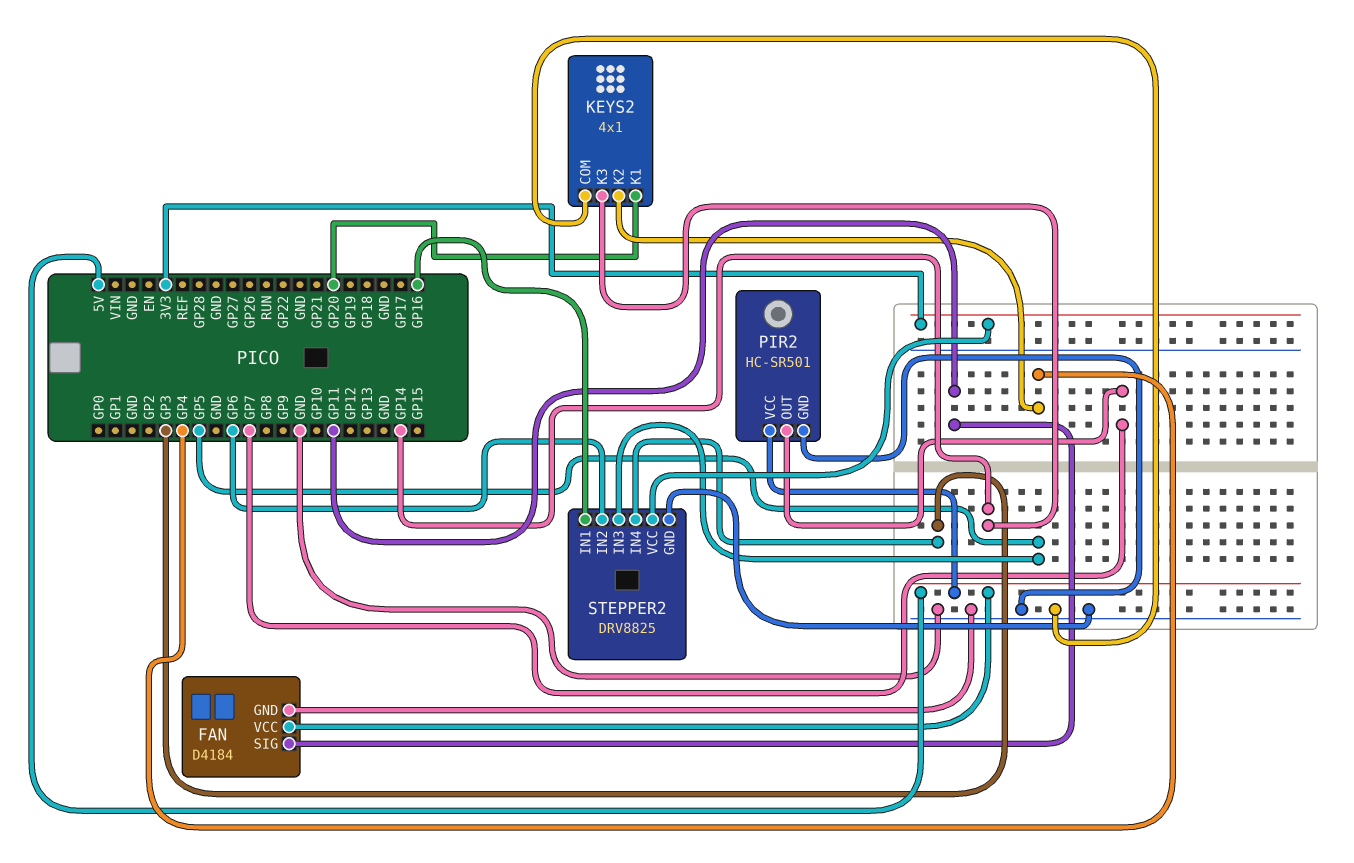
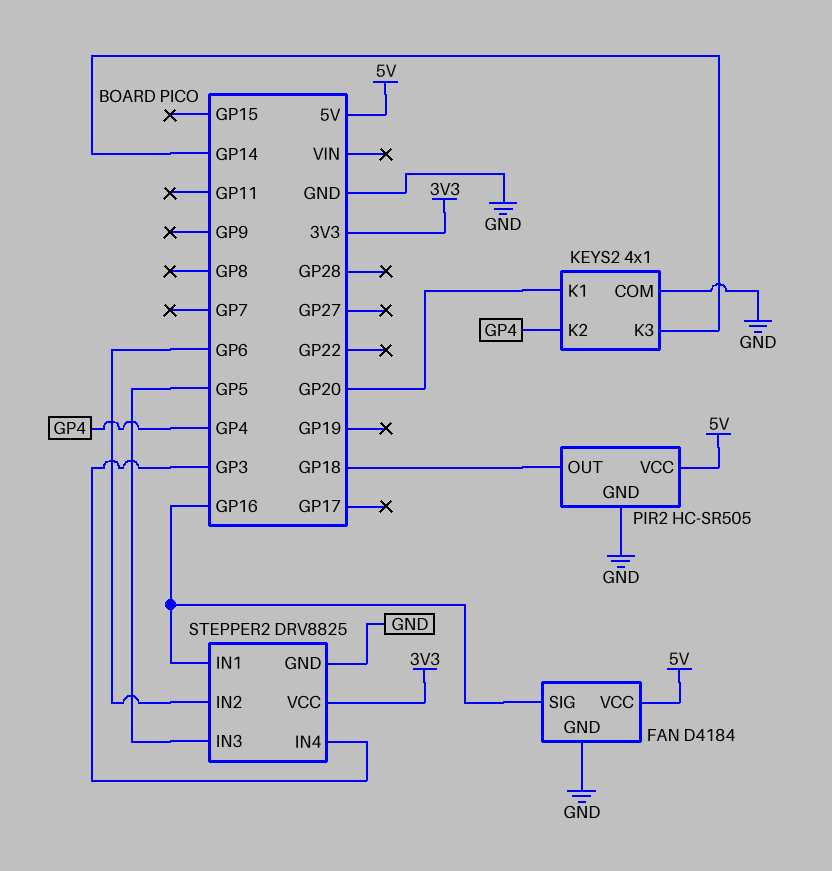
FAN pin SIG: GP11 -> GP16
PIR2: HC-SR501 -> HC-SR505
PIR2 pin OUT: GP7 -> GP18

